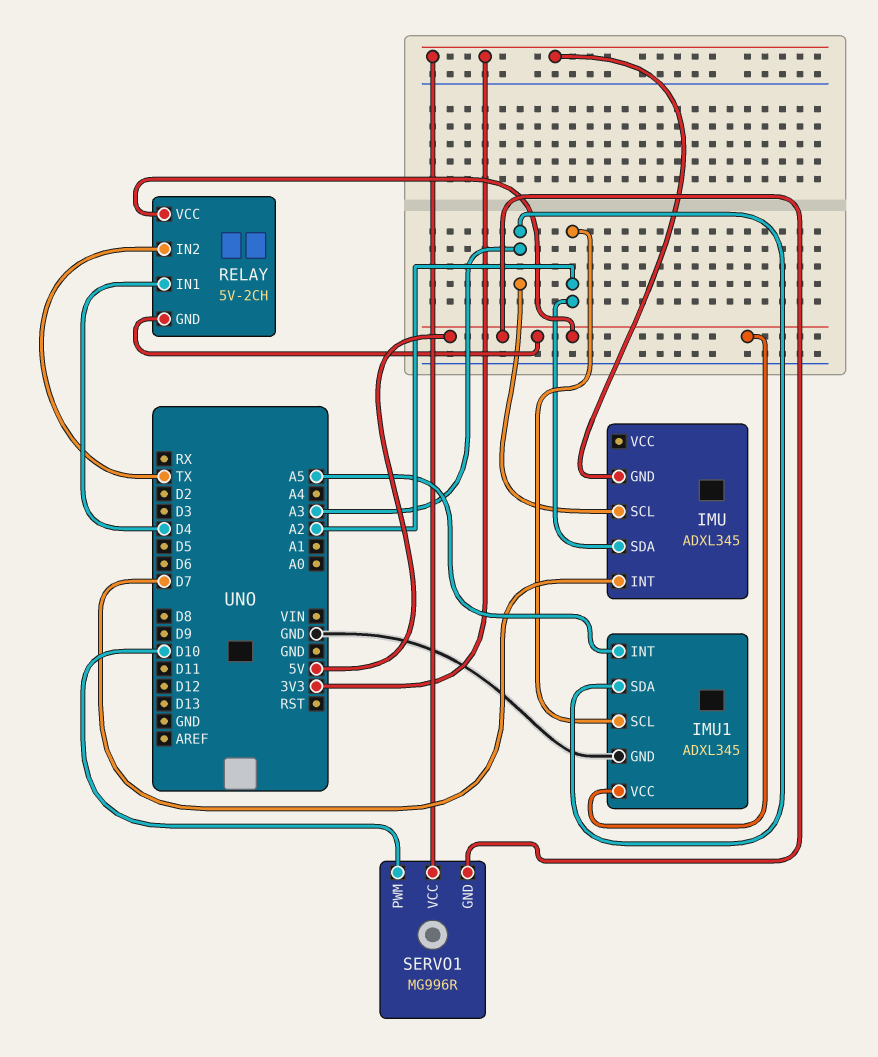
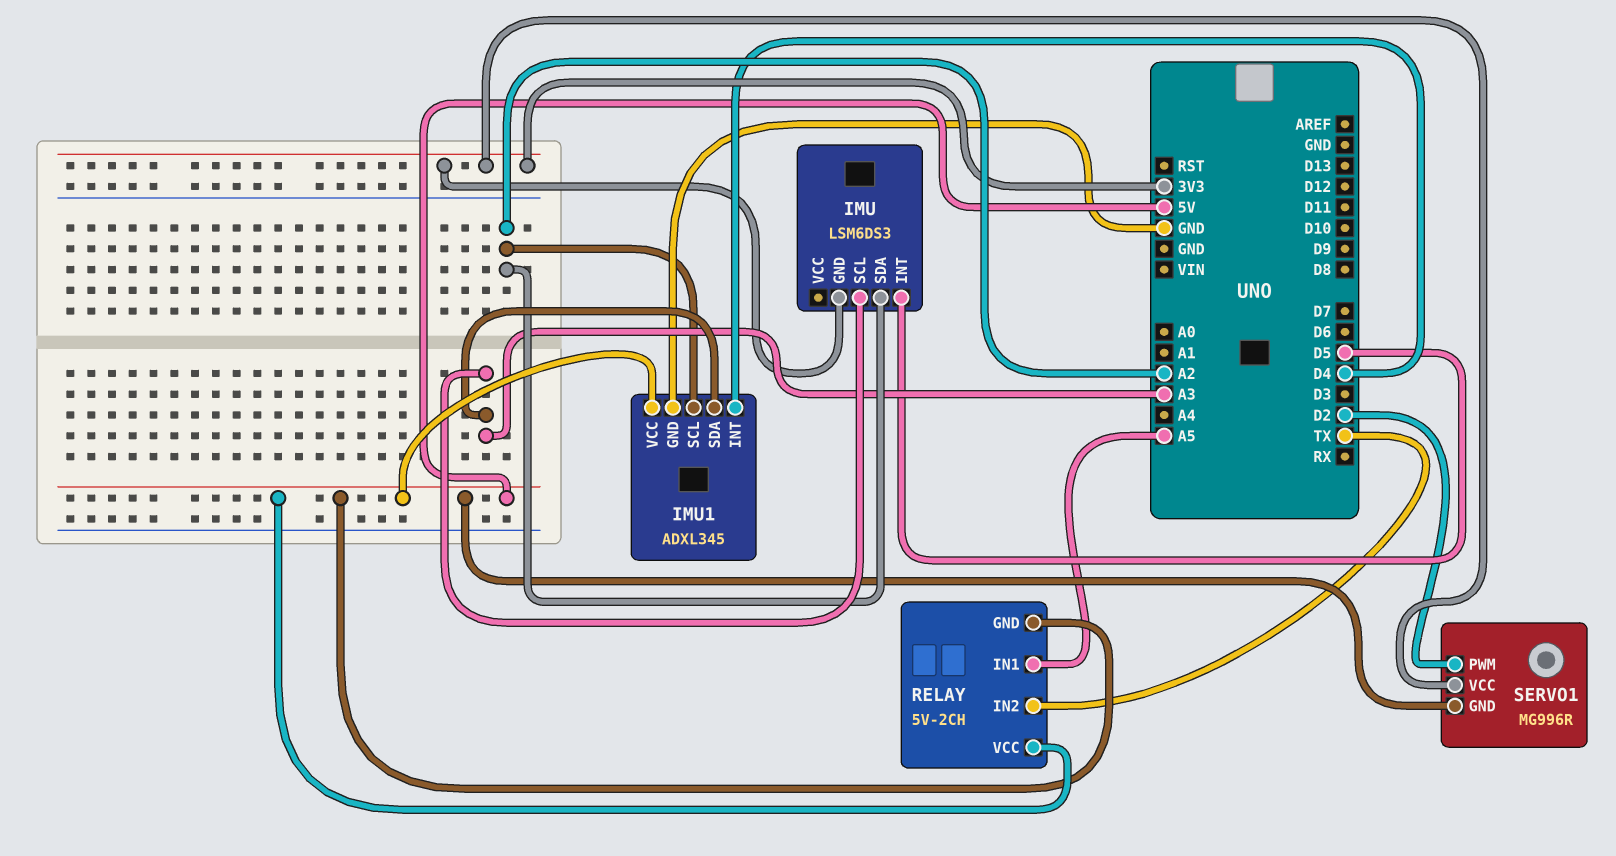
IMU: ADXL345 -> LSM6DS3
IMU pin INT: D7 -> D5
IMU1 pin INT: A5 -> D4
RELAY pin IN1: D4 -> A5
SERVO1 pin PWM: D10 -> D2

